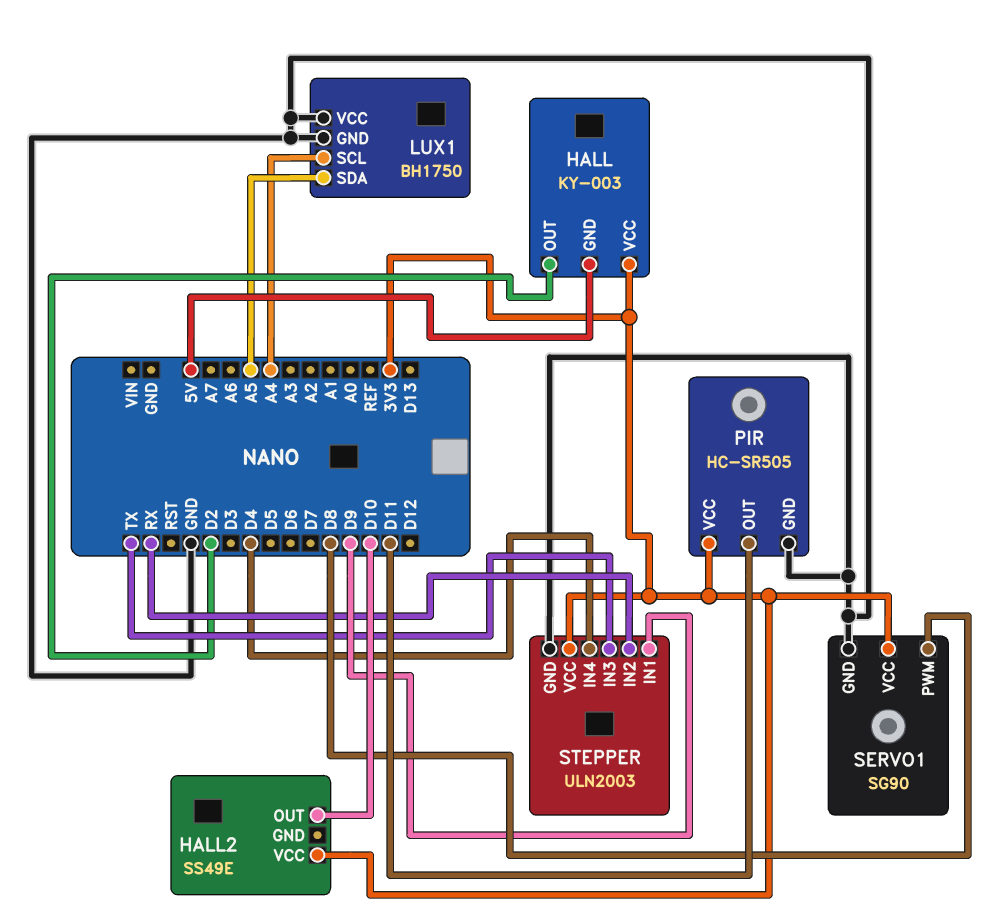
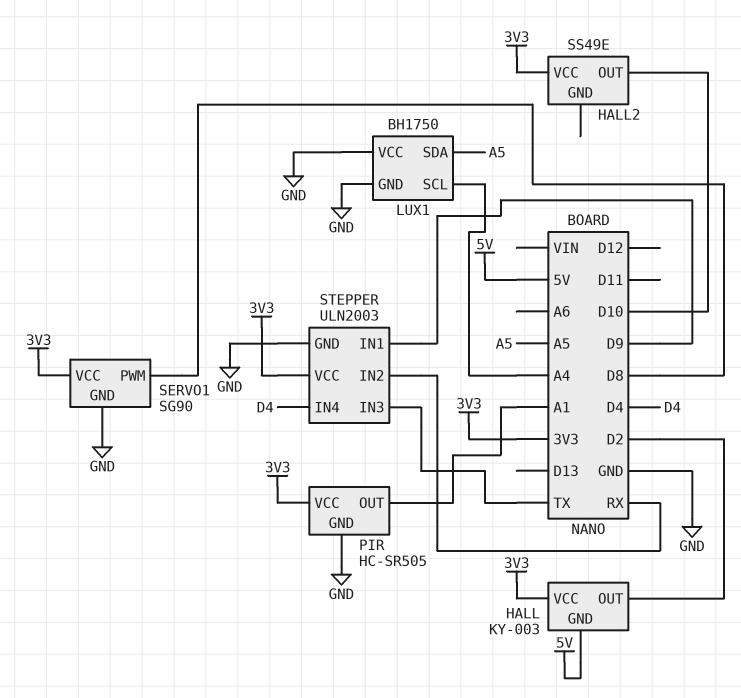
PIR pin OUT: D11 -> A1

